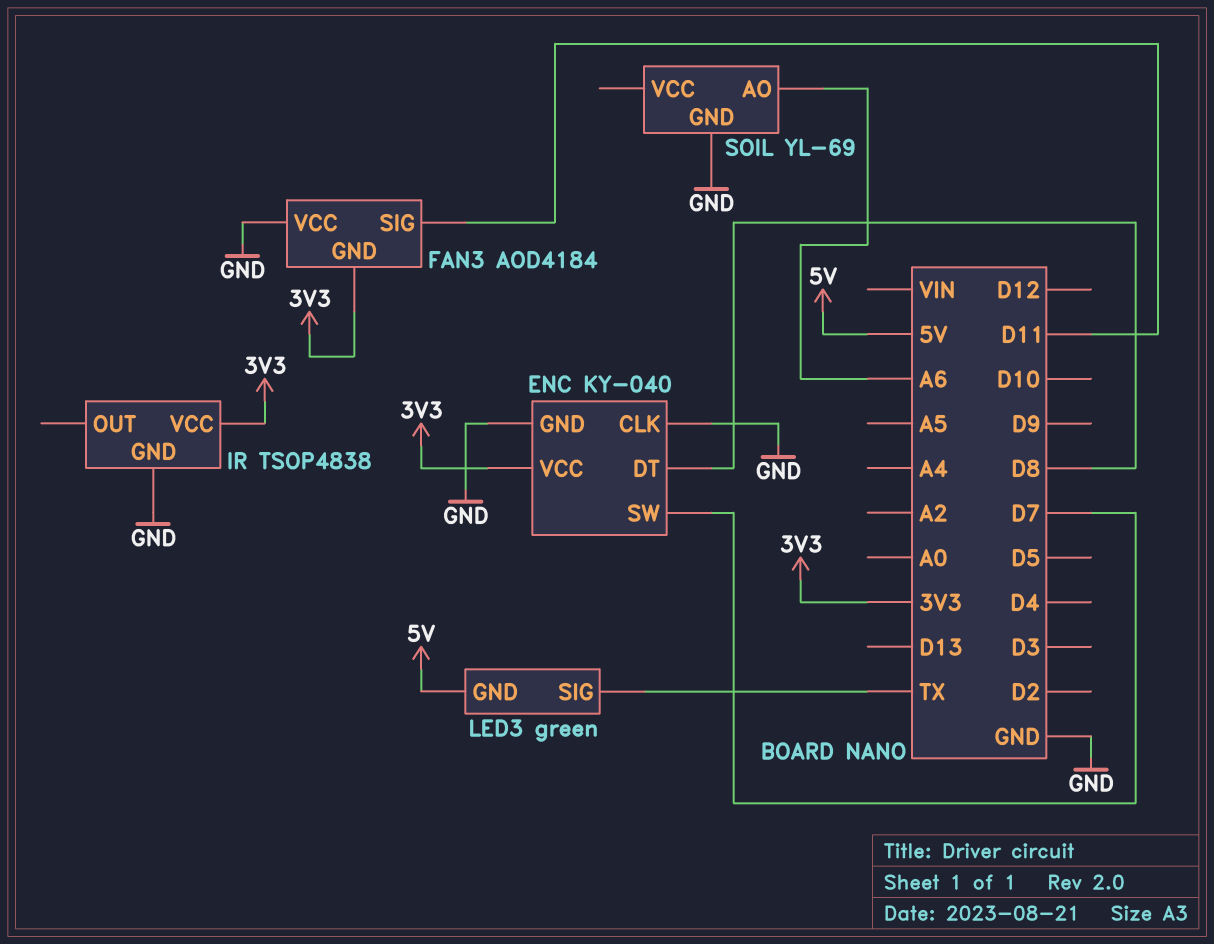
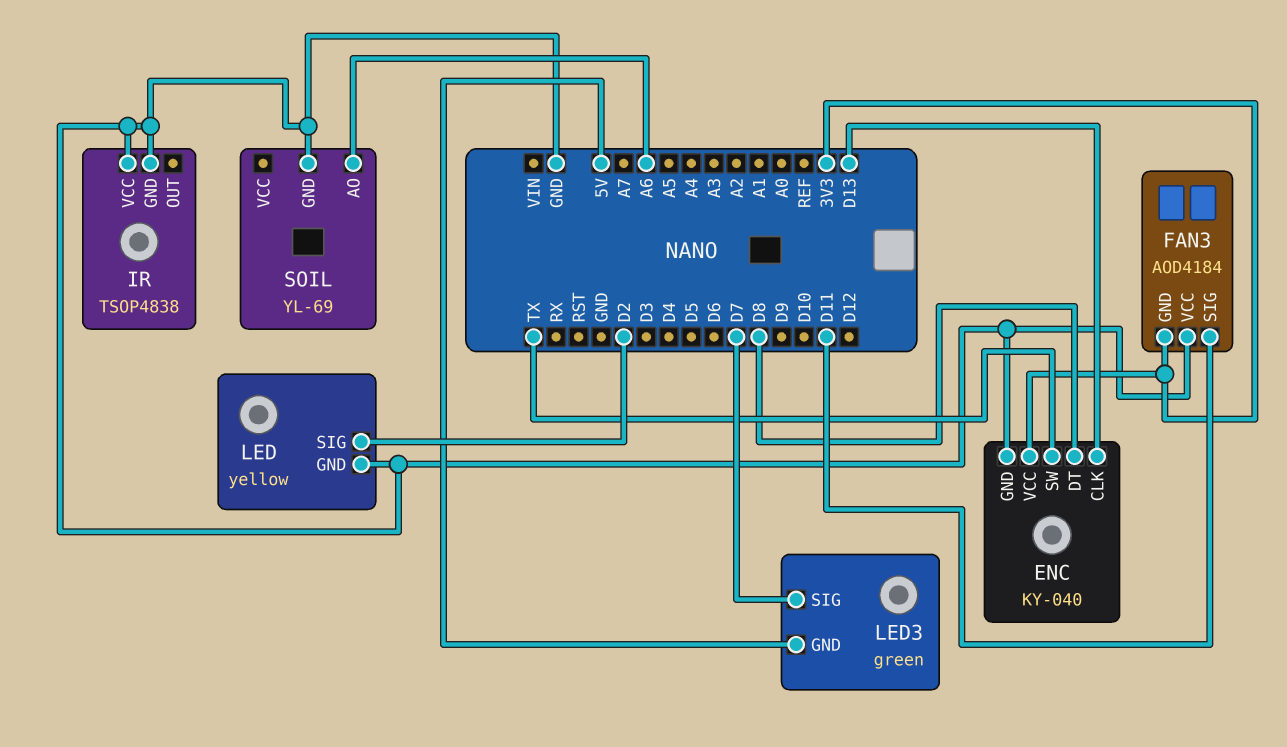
ENC pin CLK: GND -> D13
ENC pin SW: D7 -> TX
IR pin VCC: 3V3 -> GND
LED: none -> yellow
LED pin GND: none -> GND
LED pin SIG: none -> D2
LED3 pin SIG: TX -> D7

